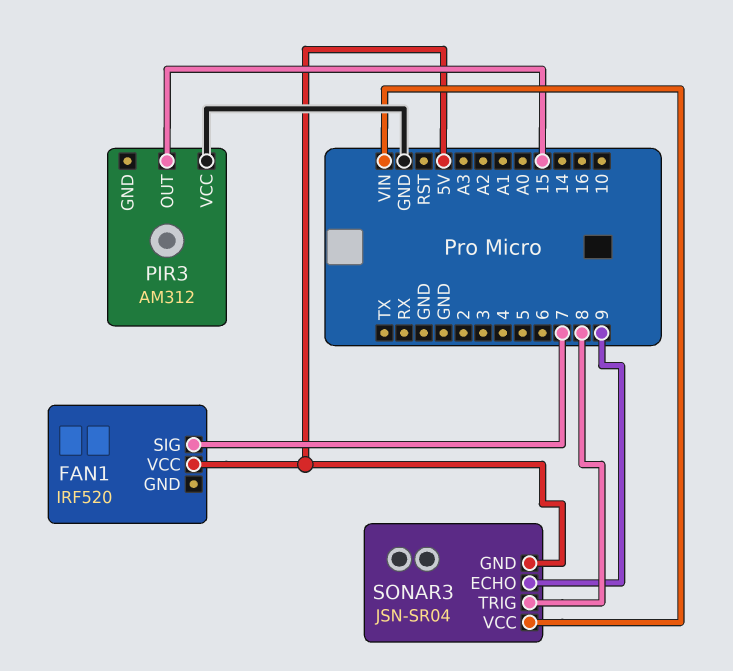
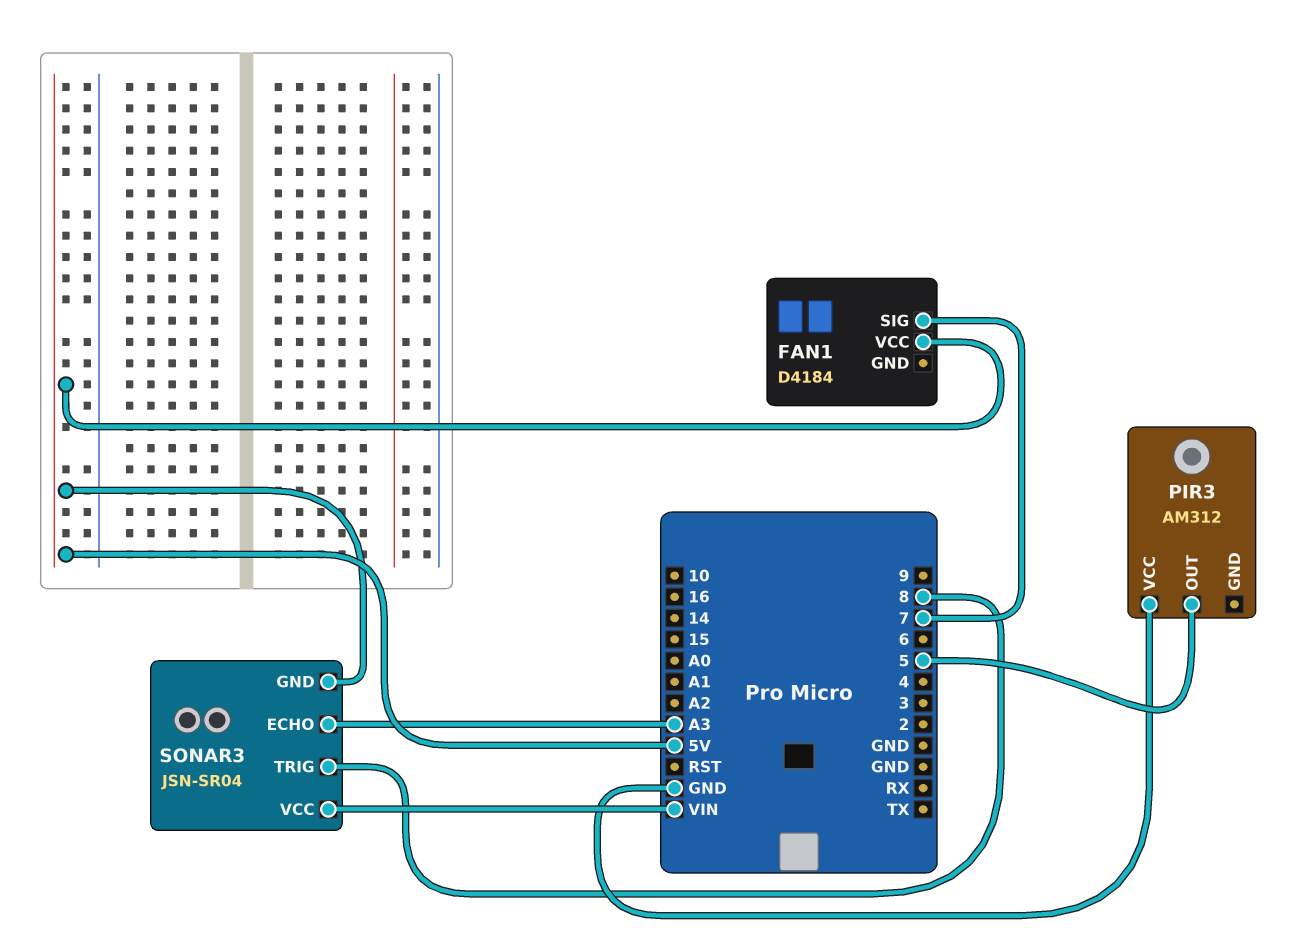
FAN1: IRF520 -> D4184
PIR3 pin OUT: 15 -> 5
SONAR3 pin ECHO: 9 -> A3

